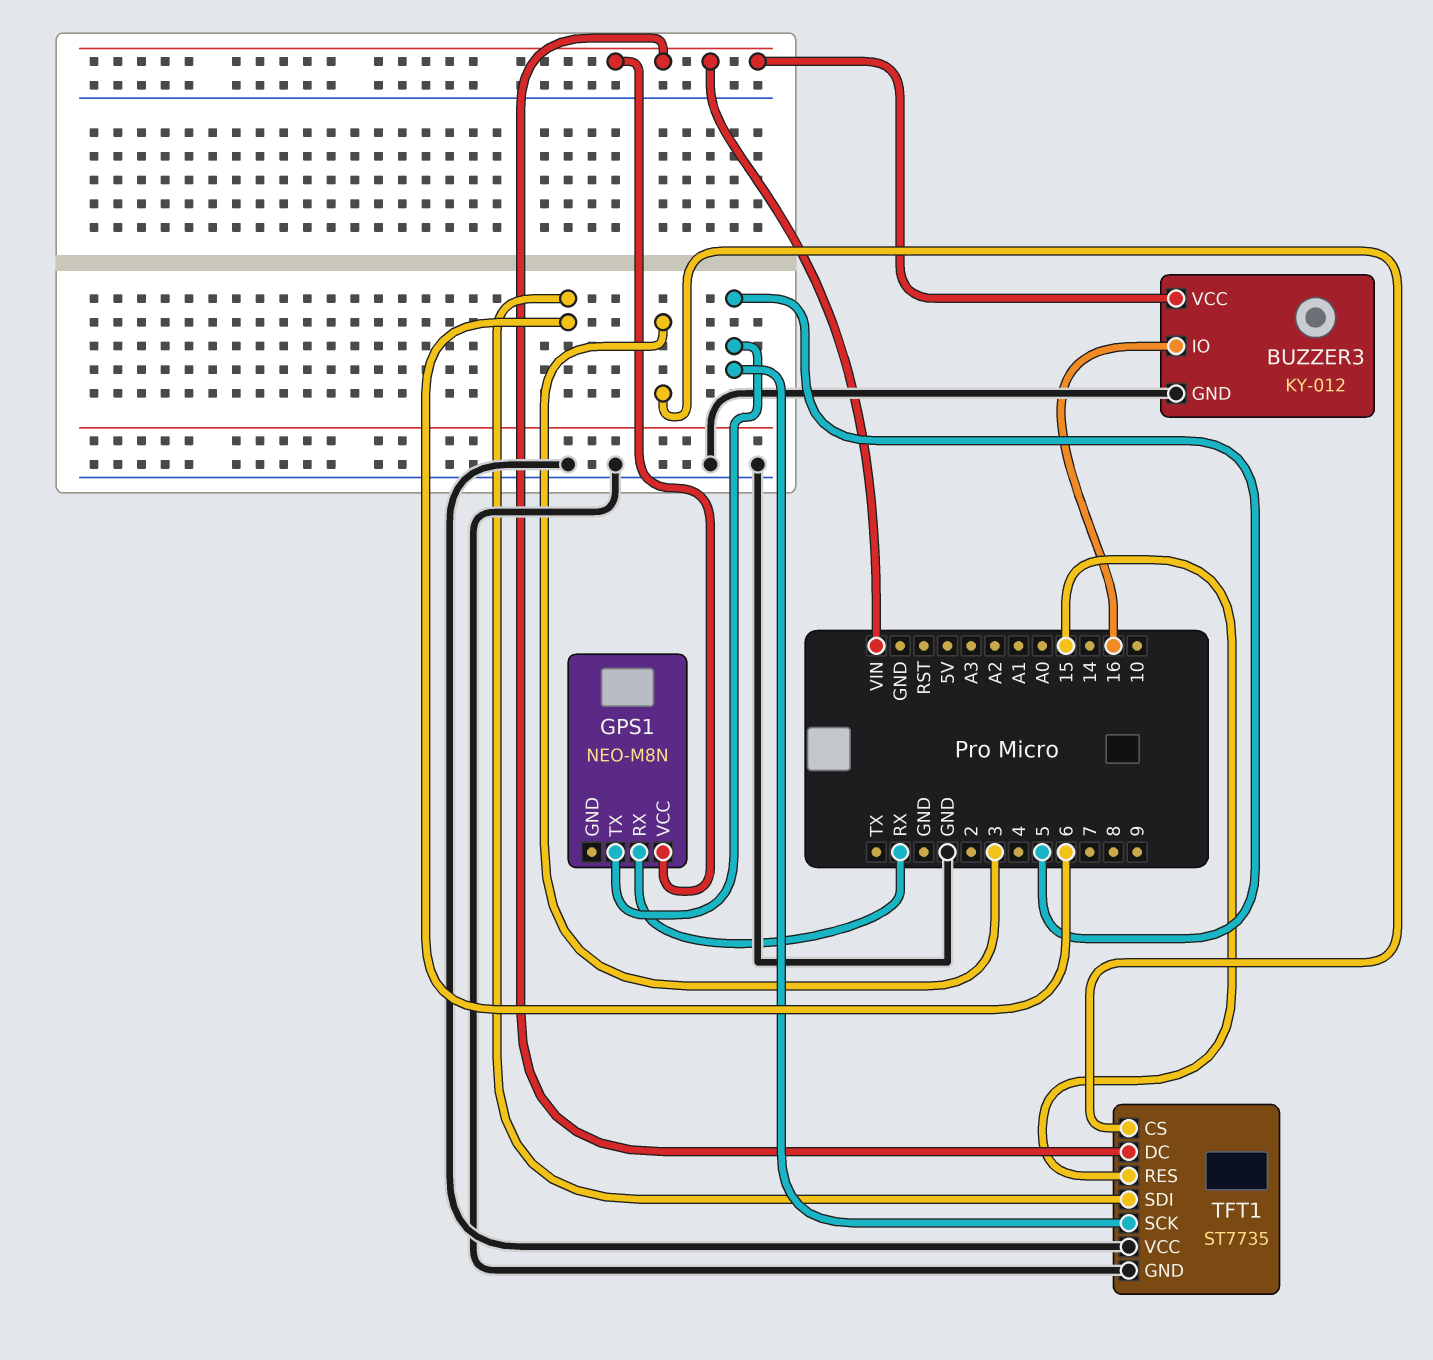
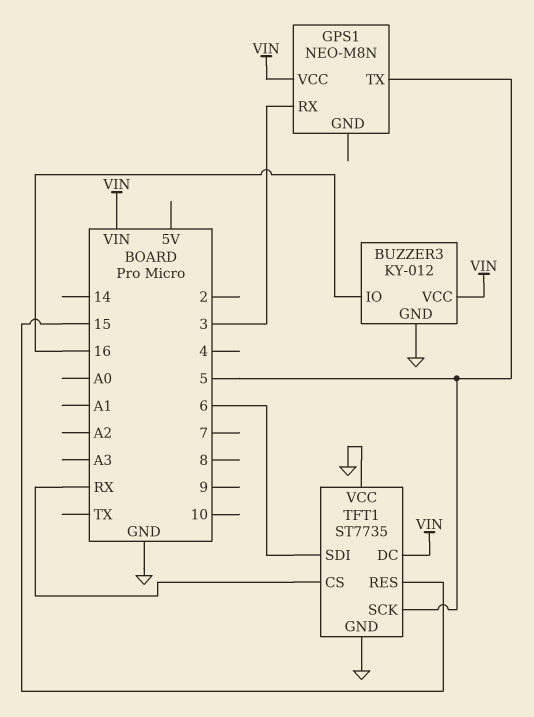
GPS1 pin RX: RX -> 3
TFT1 pin CS: 3 -> RX

